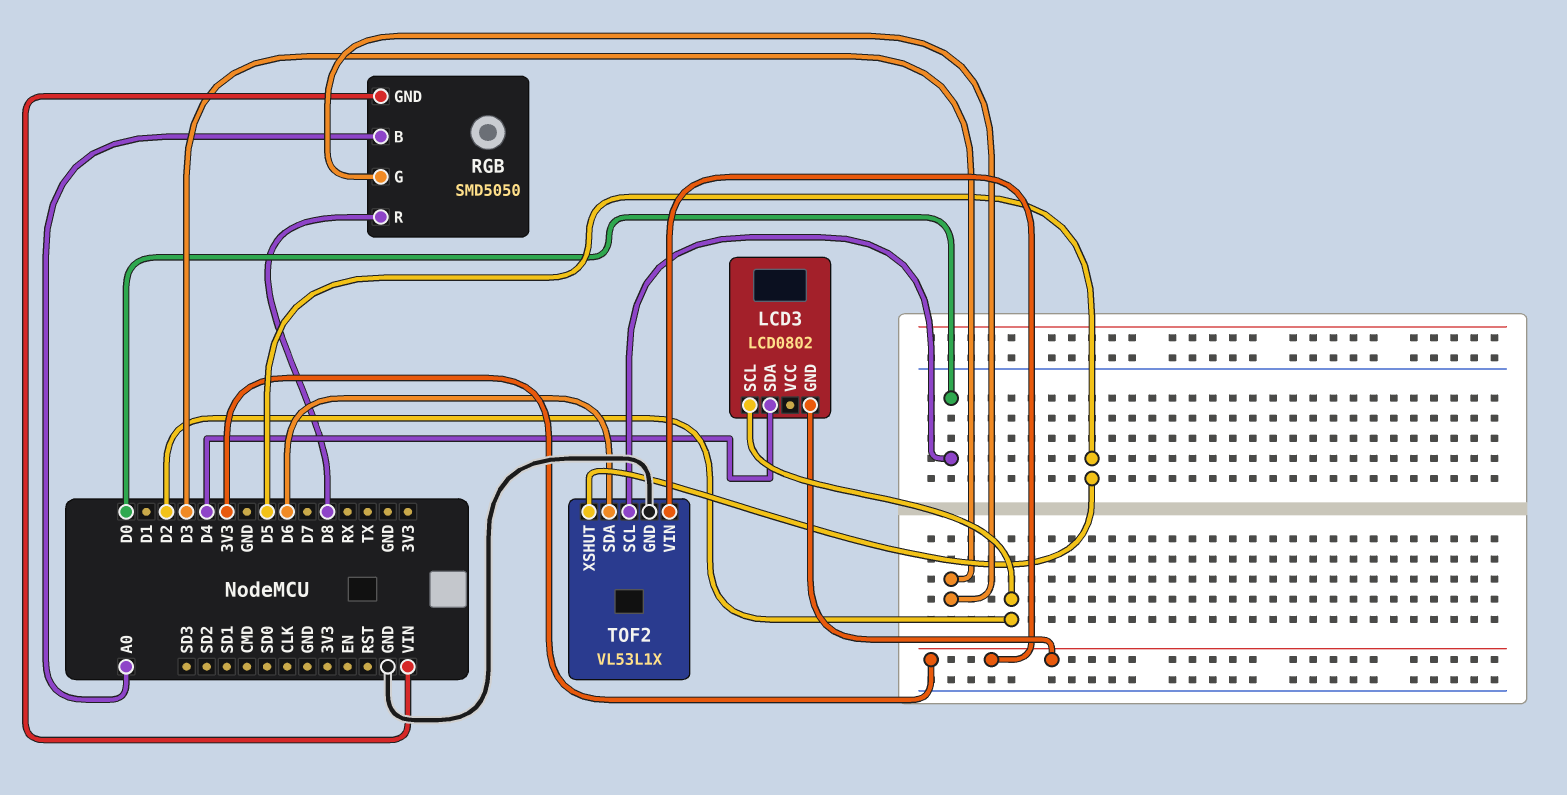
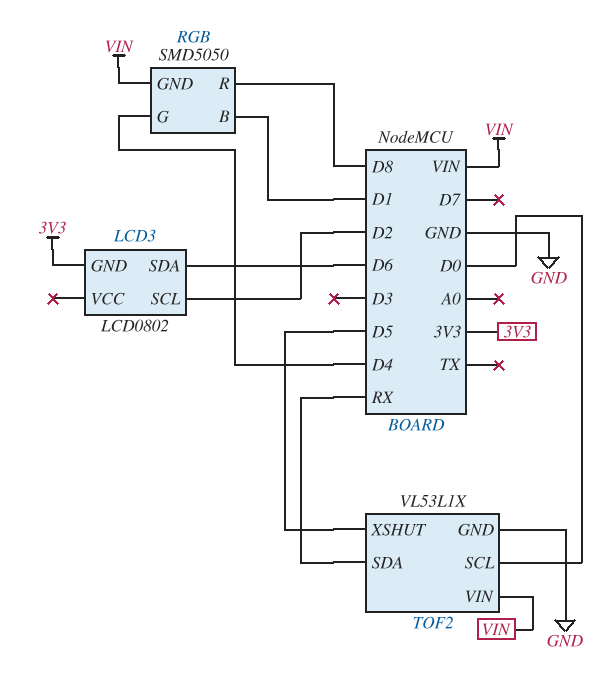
LCD3 pin SDA: D4 -> D6
RGB pin B: A0 -> D1
RGB pin G: D3 -> D4
TOF2 pin SDA: D6 -> RX
TOF2 pin VIN: 3V3 -> VIN

